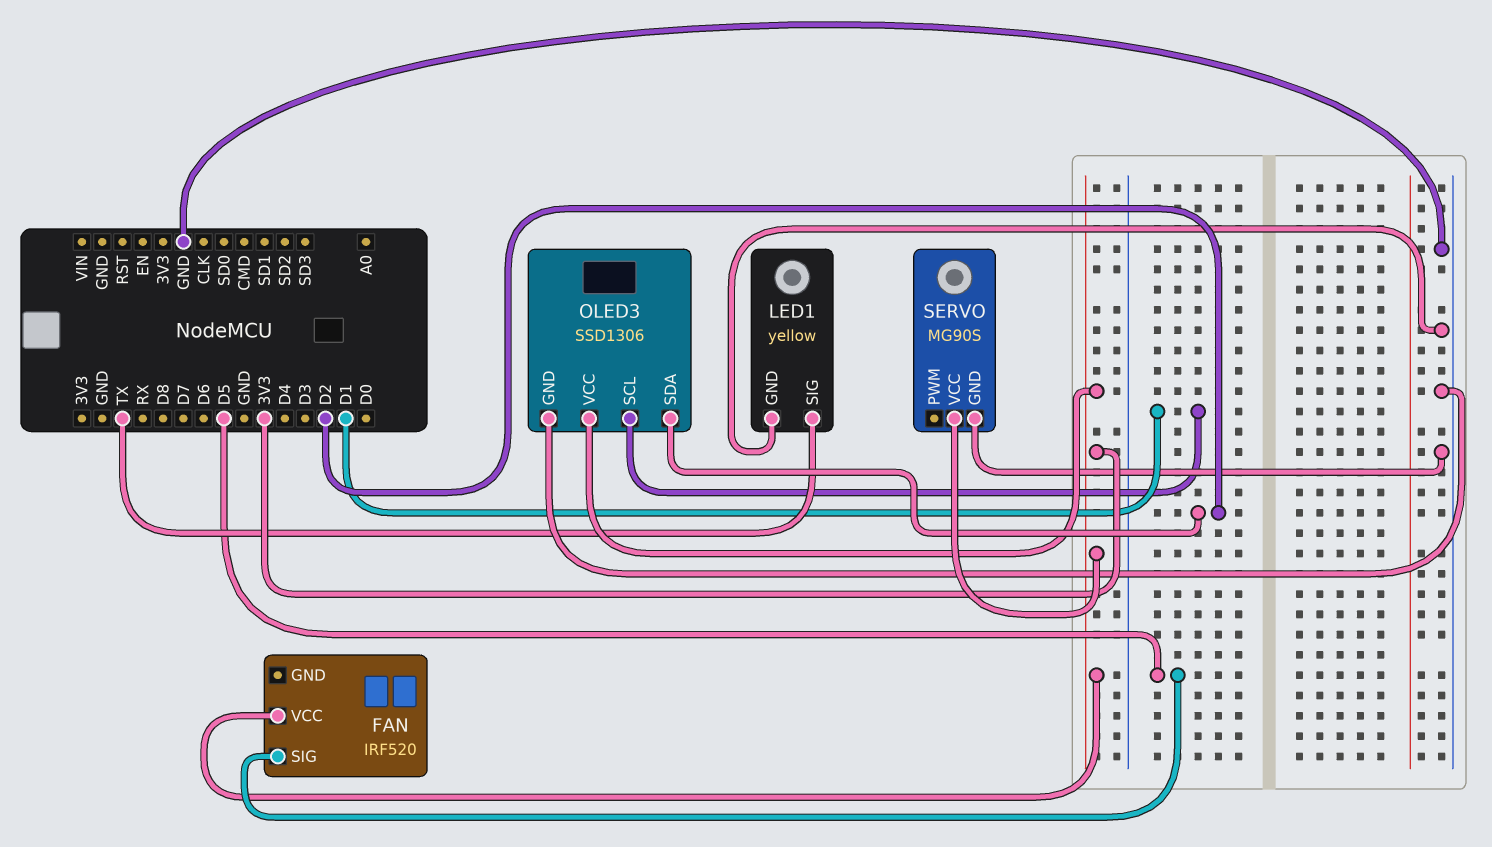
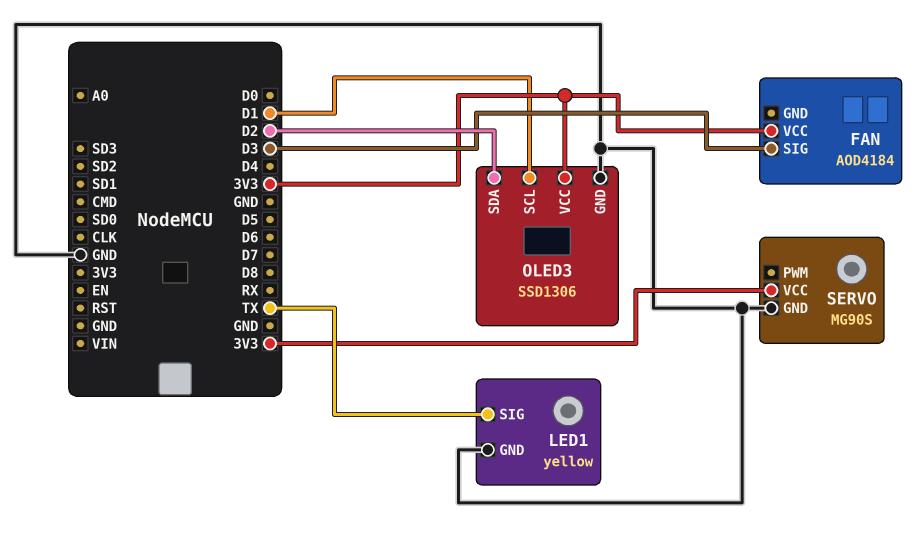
FAN: IRF520 -> AOD4184
FAN pin SIG: D5 -> D3

